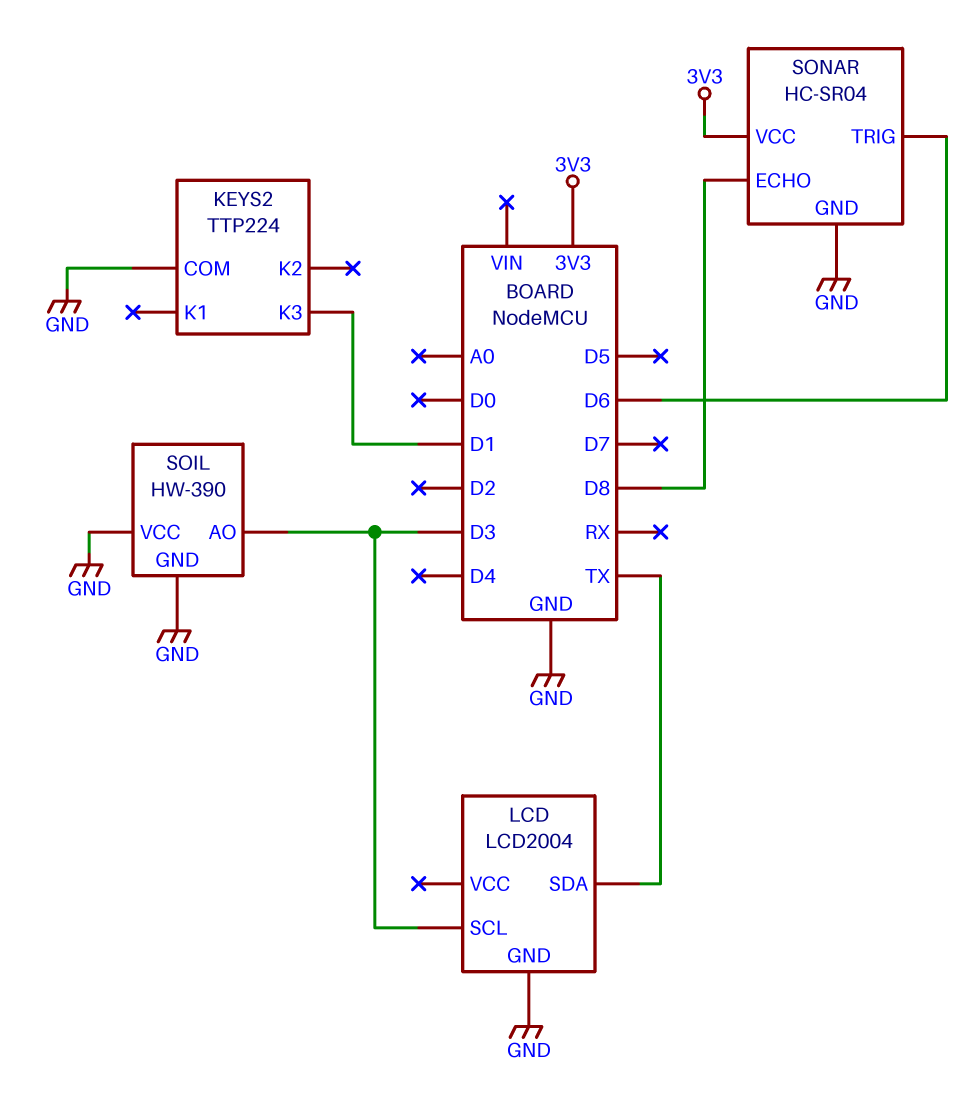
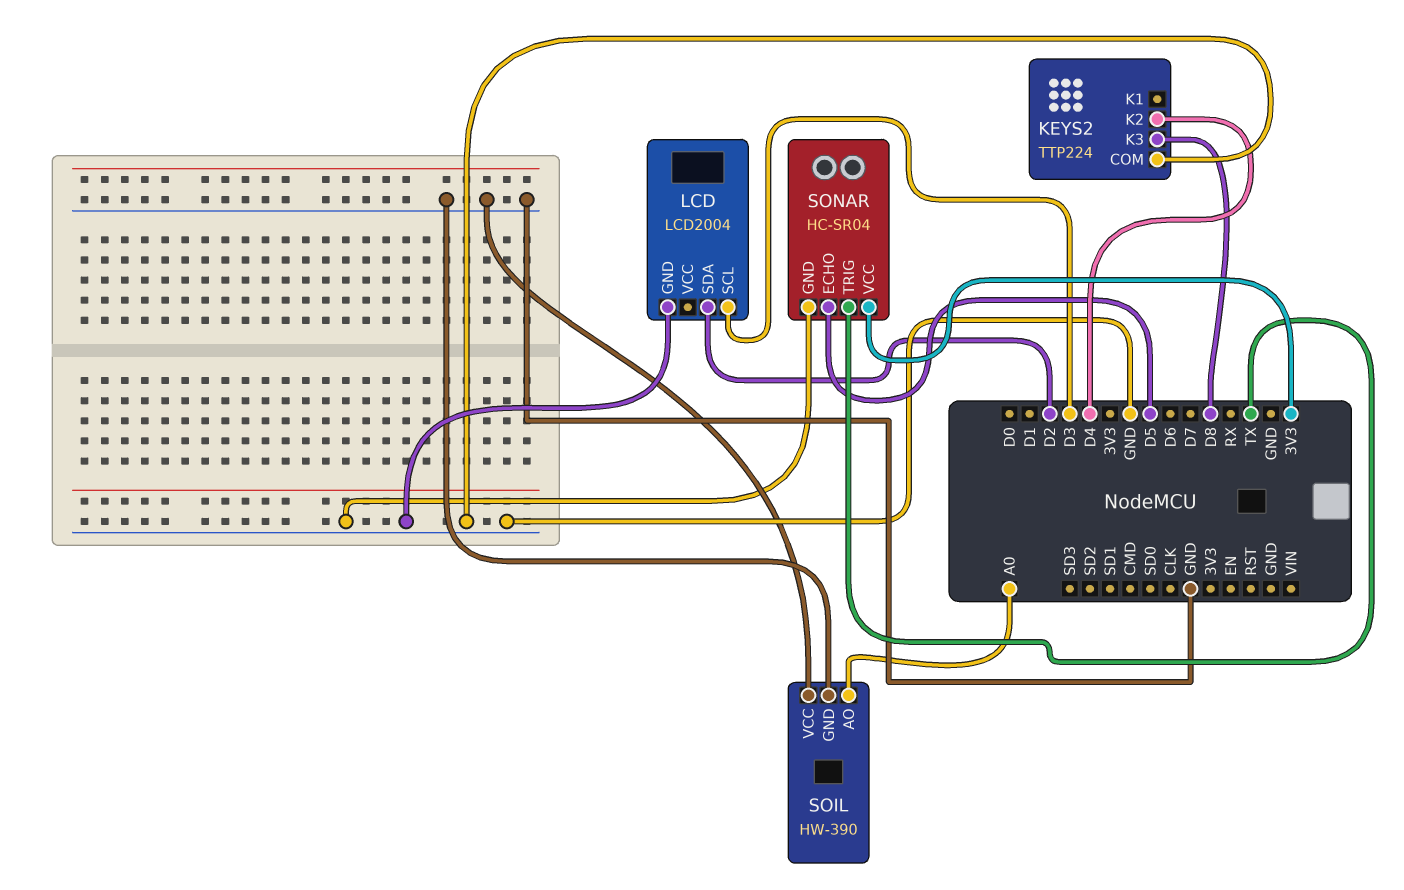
KEYS2 pin K2: none -> D4
KEYS2 pin K3: D1 -> D8
LCD pin SDA: TX -> D2
SOIL pin AO: D3 -> A0
SONAR pin ECHO: D8 -> D5
SONAR pin TRIG: D6 -> TX

